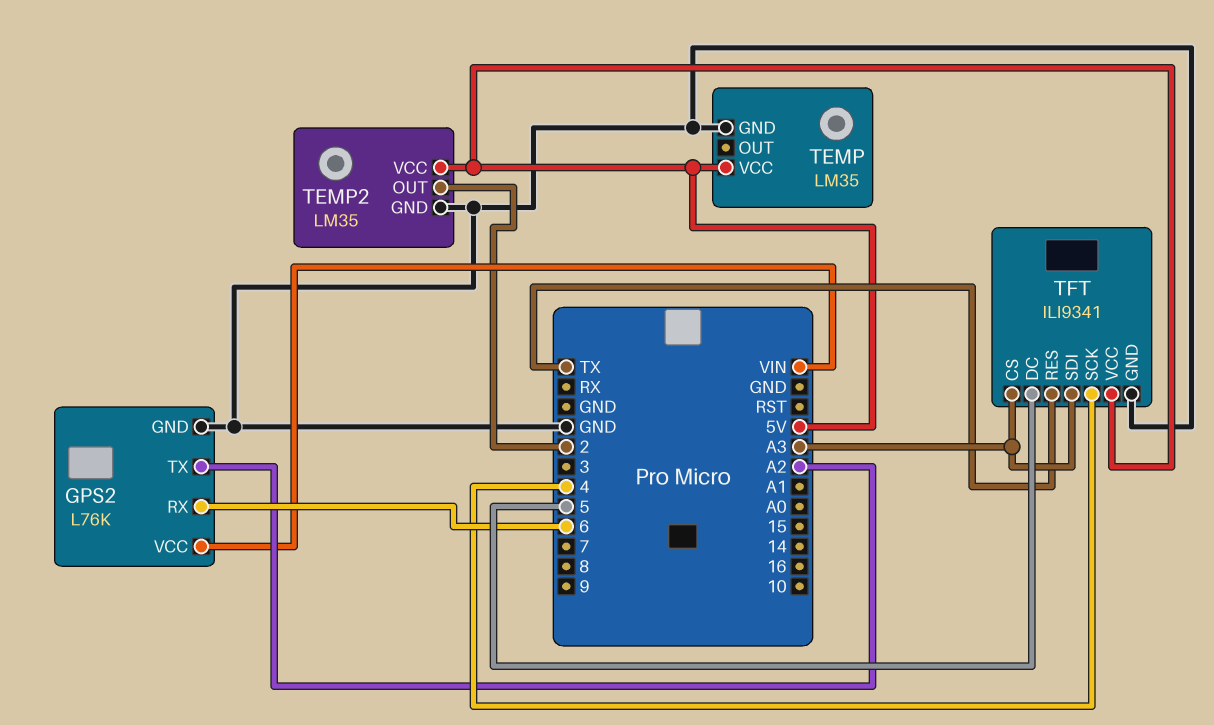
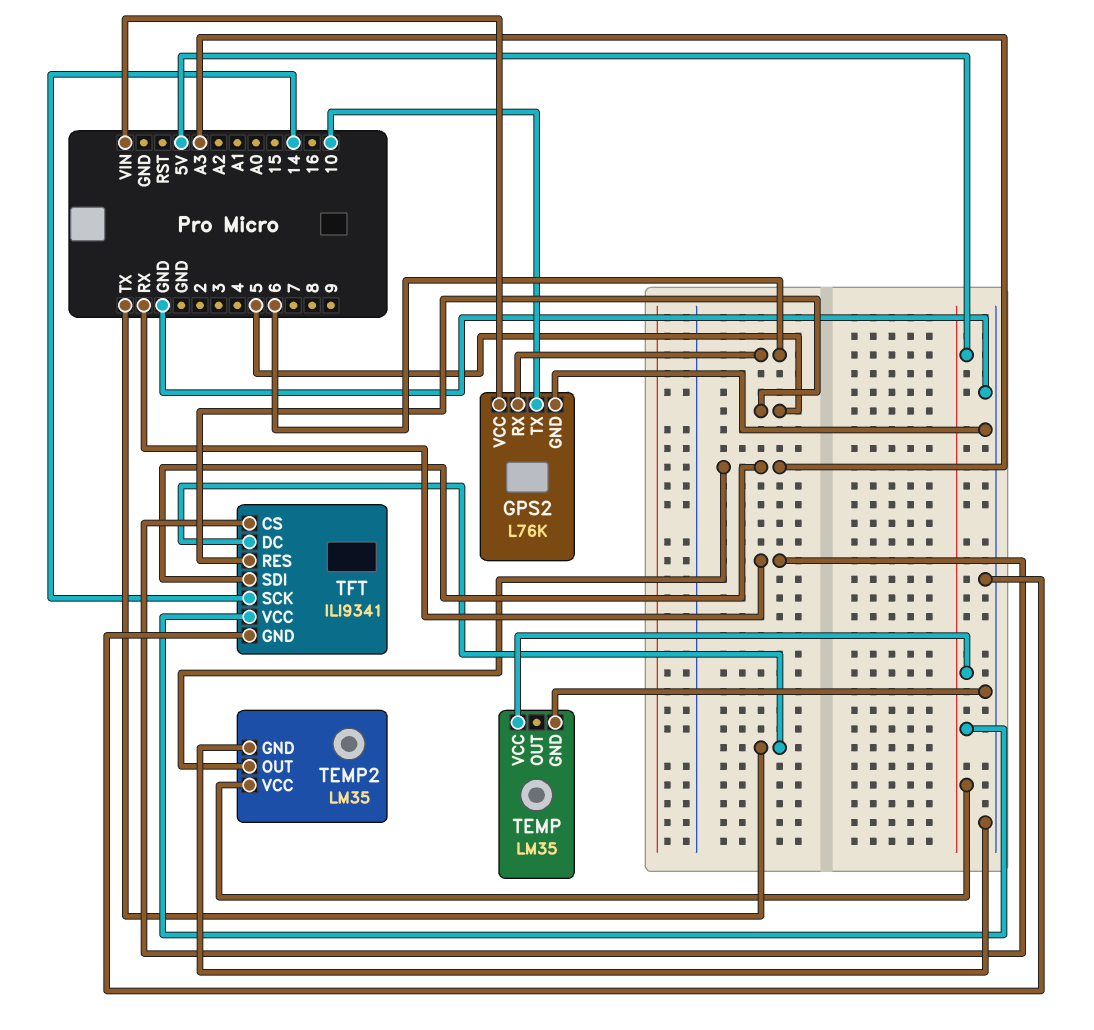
GPS2 pin TX: A2 -> 10
TEMP2 pin OUT: 2 -> A3
TFT pin CS: A3 -> RX
TFT pin DC: 5 -> TX
TFT pin RES: TX -> 5
TFT pin SCK: 4 -> 14

